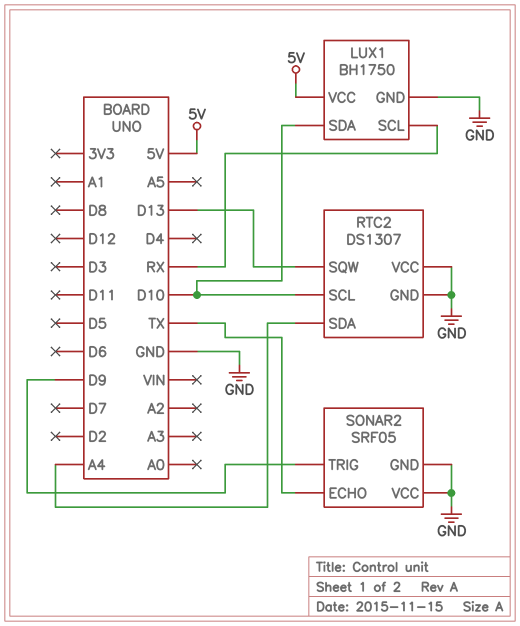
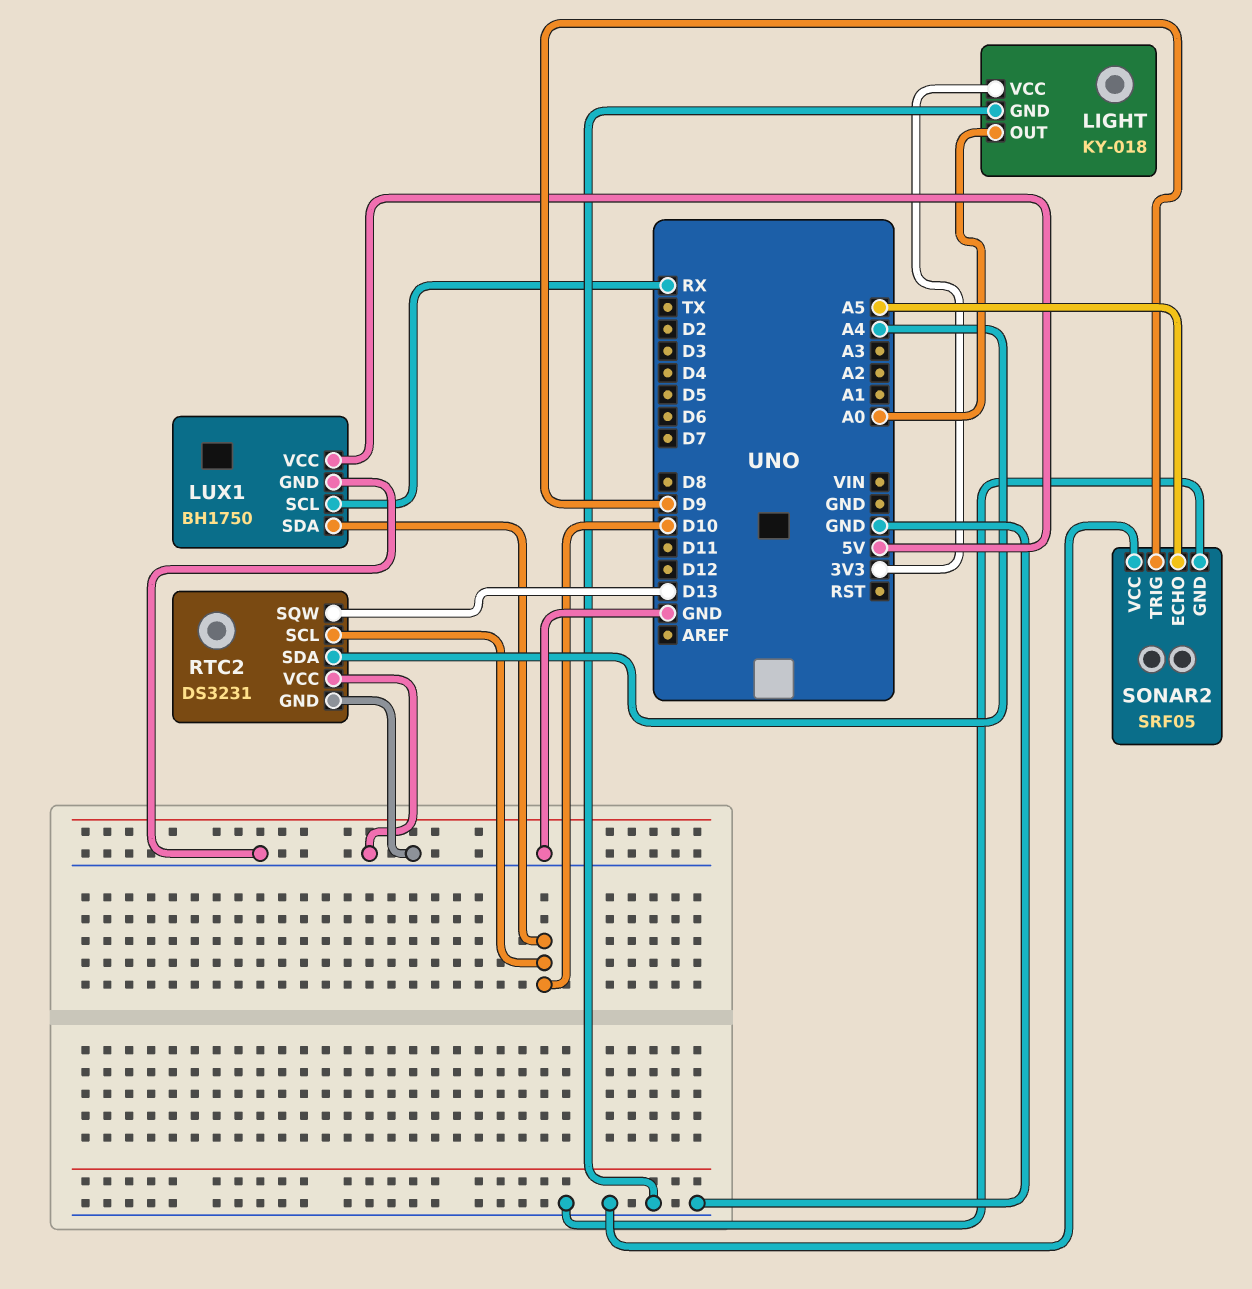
LIGHT: none -> KY-018
LIGHT pin GND: none -> GND
LIGHT pin OUT: none -> A0
LIGHT pin VCC: none -> 3V3
RTC2: DS1307 -> DS3231
SONAR2 pin ECHO: TX -> A5

